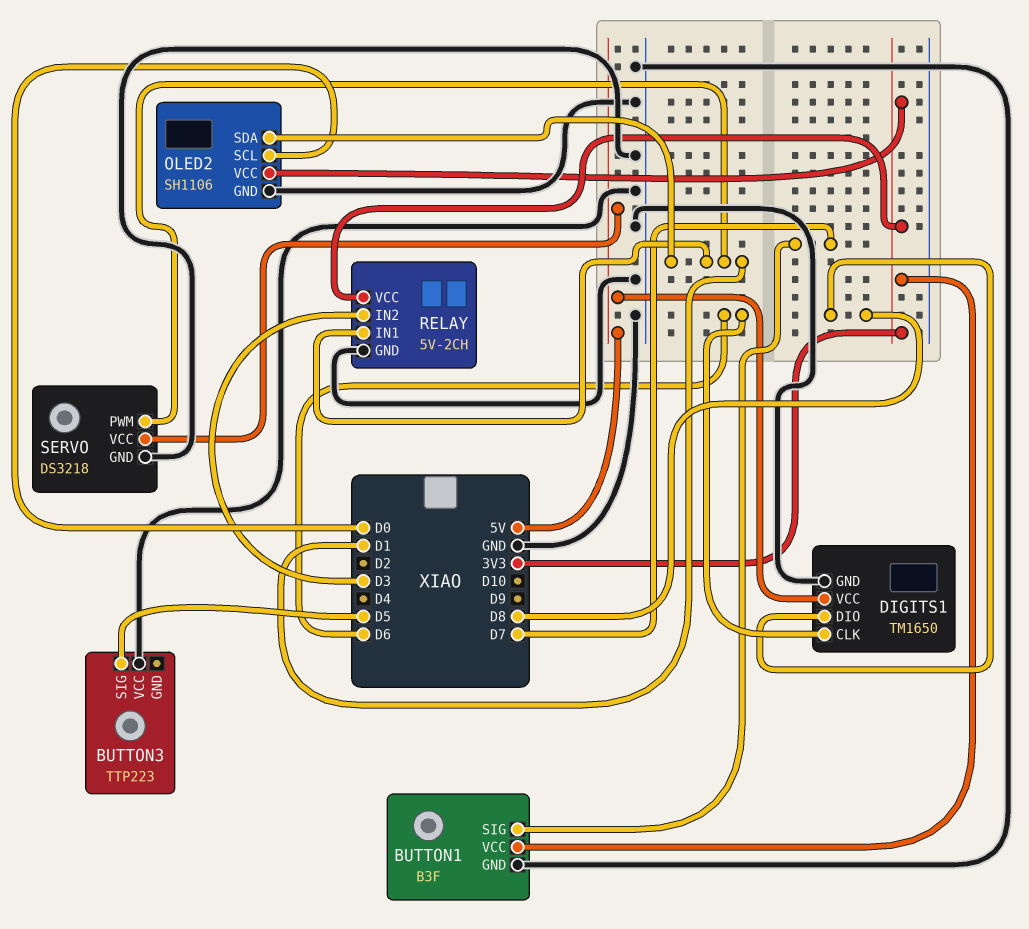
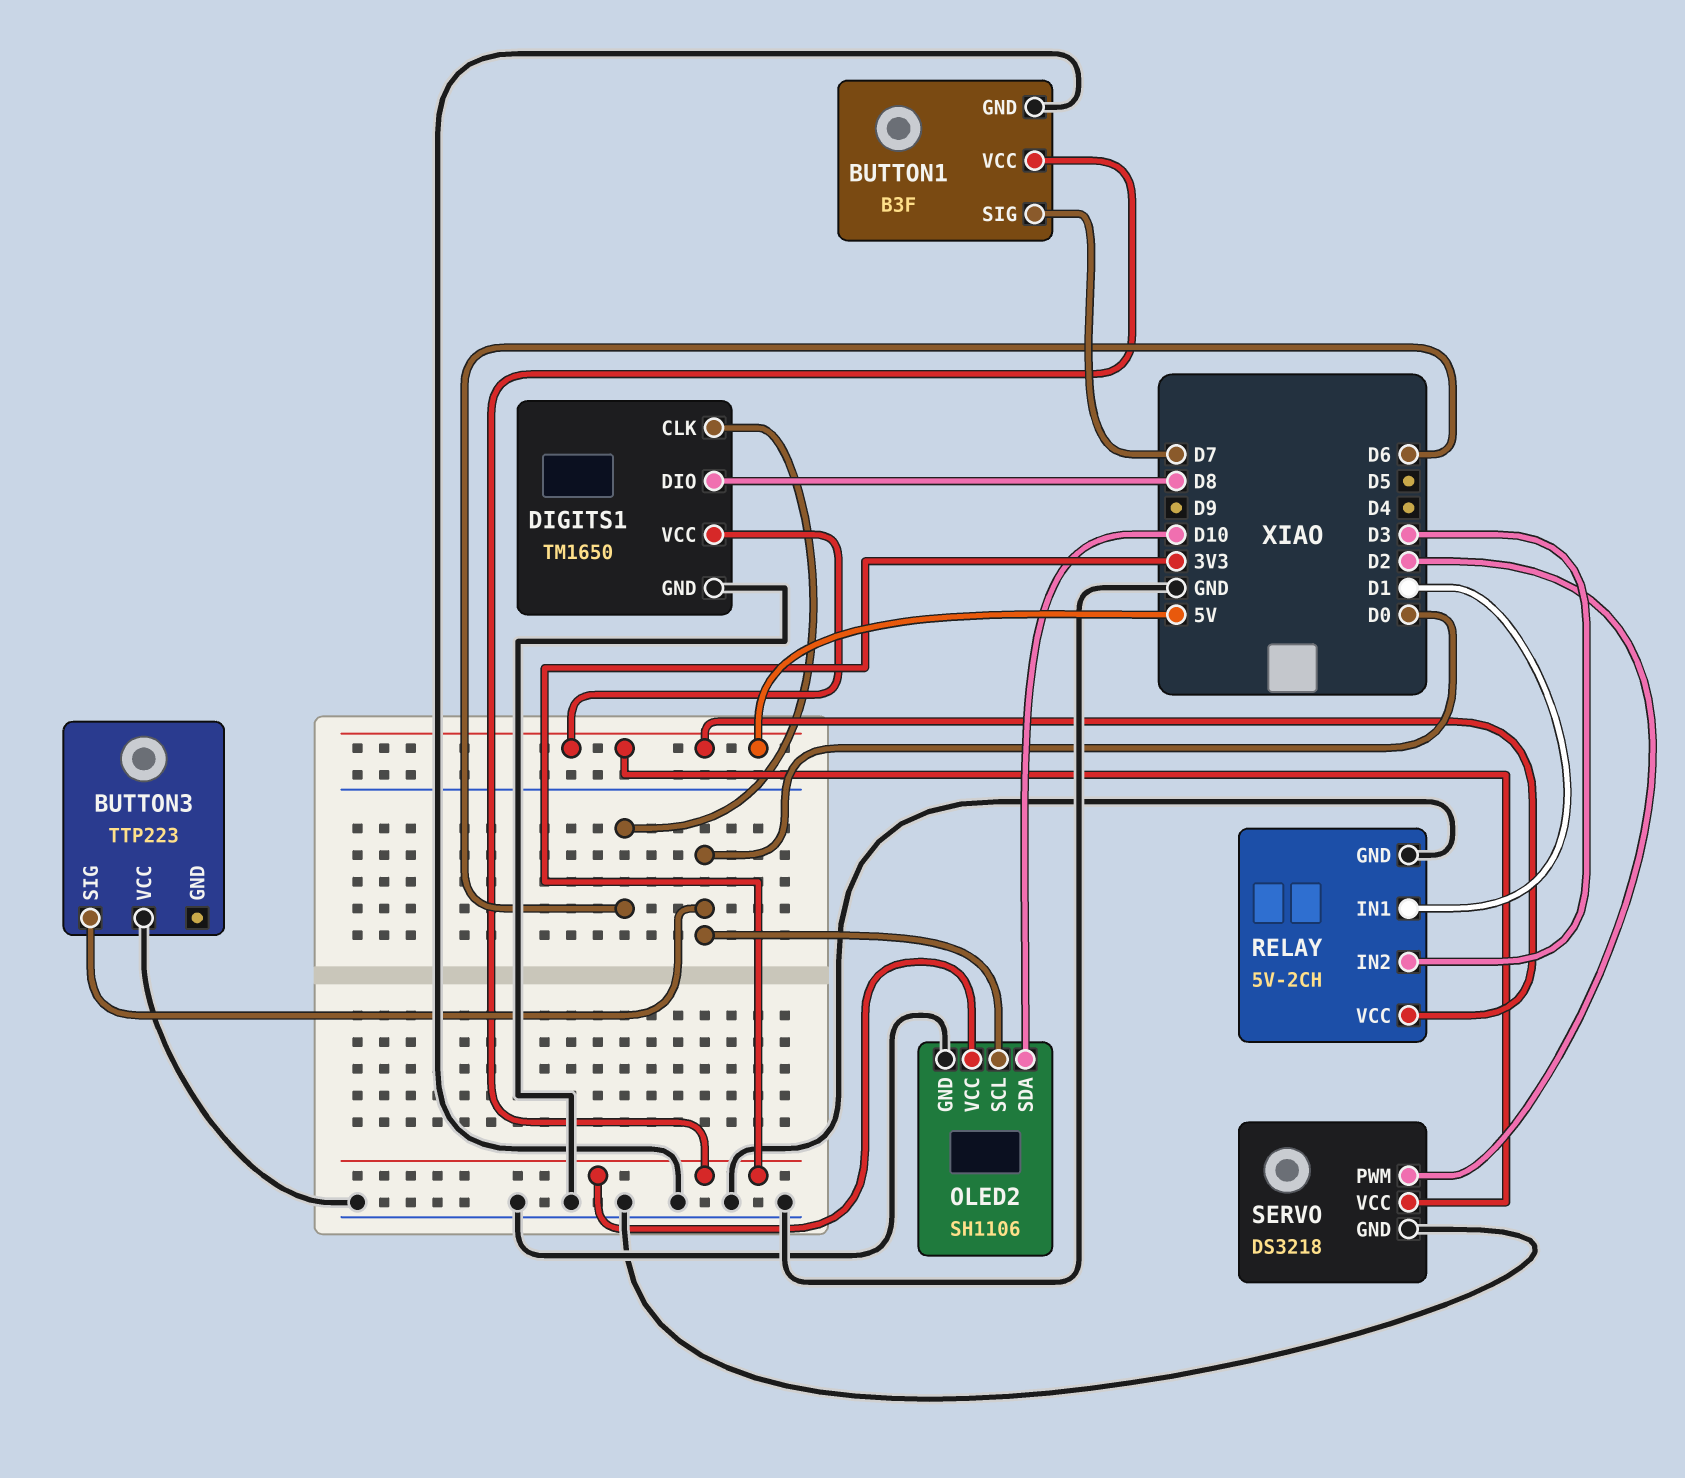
BUTTON3 pin SIG: D5 -> D0
OLED2 pin SDA: D1 -> D10
RELAY pin VCC: 3V3 -> 5V
SERVO pin PWM: D1 -> D2

